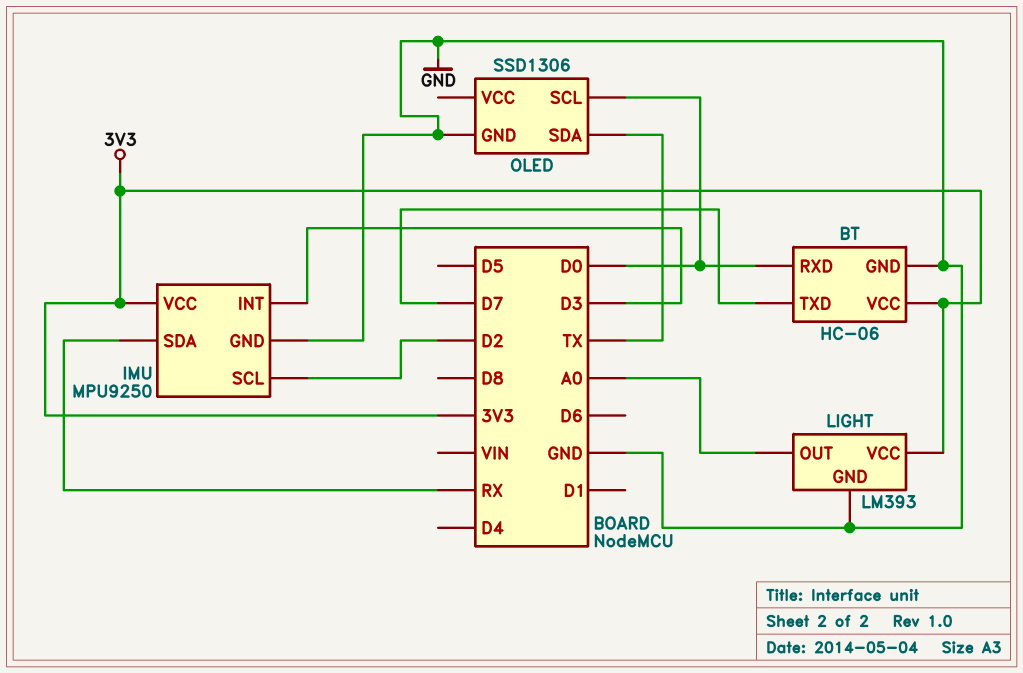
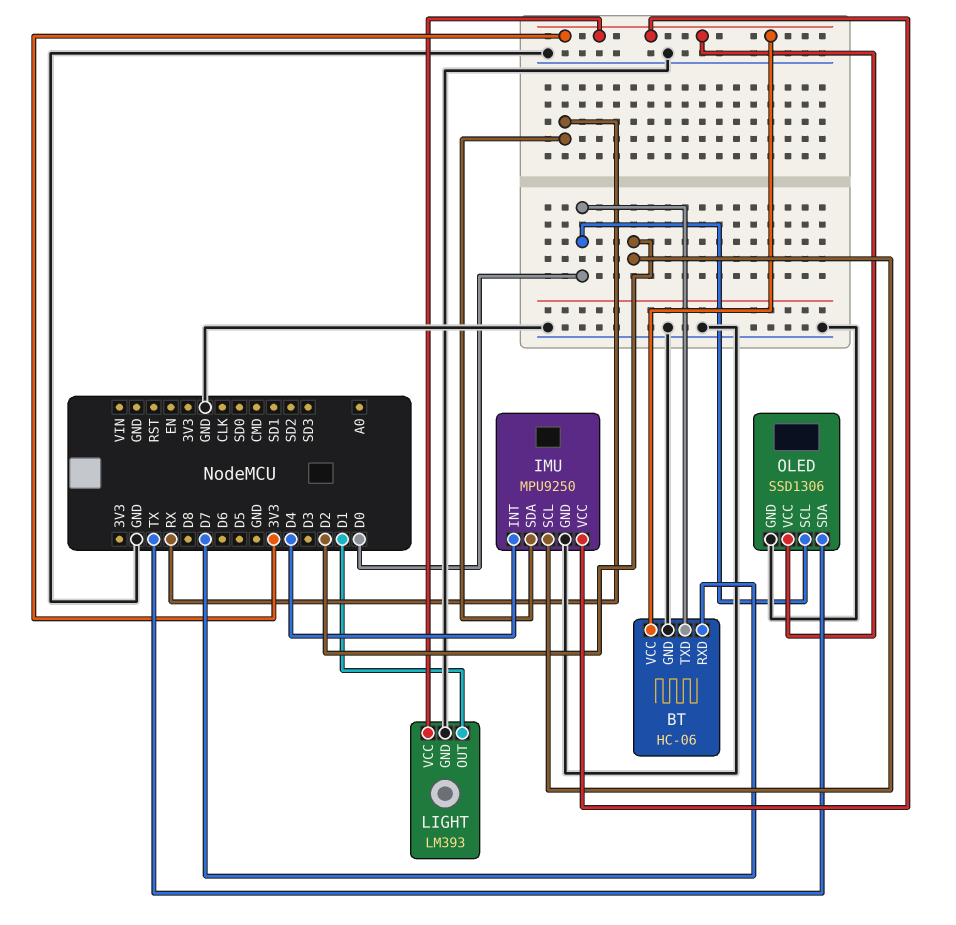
BT pin RXD: D0 -> D7
BT pin TXD: D7 -> D0
IMU pin INT: D3 -> D4
LIGHT pin OUT: A0 -> D1
OLED pin VCC: none -> 3V3

